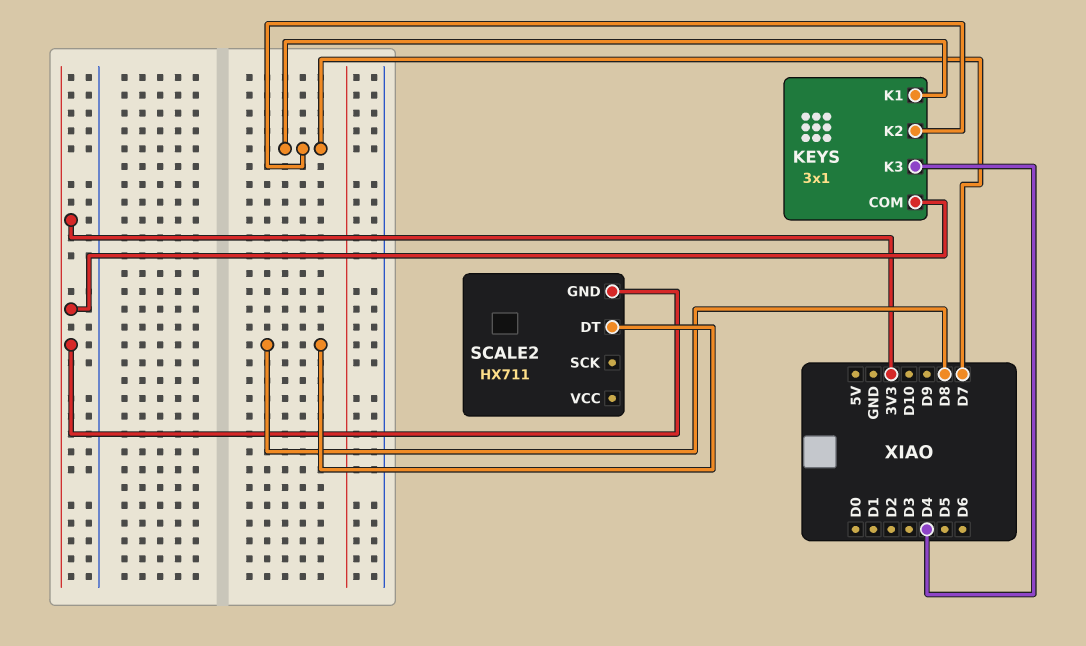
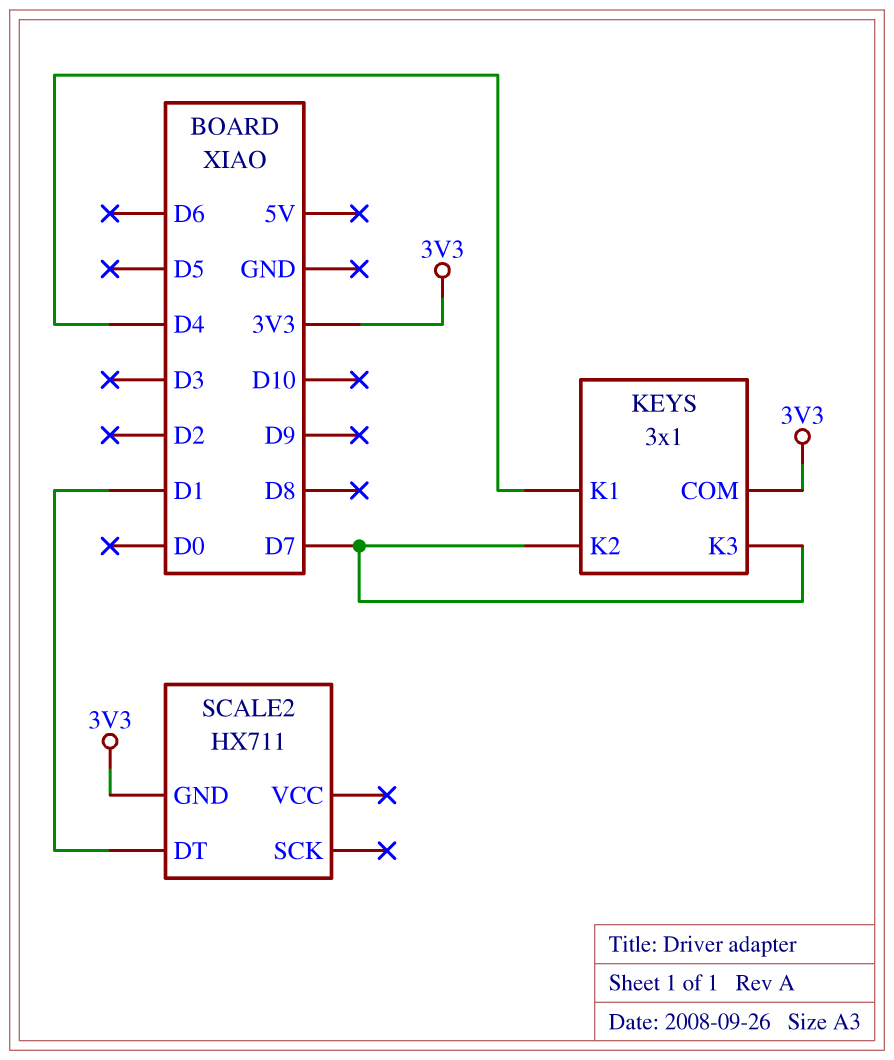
KEYS pin K1: D7 -> D4
KEYS pin K3: D4 -> D7
SCALE2 pin DT: D8 -> D1

